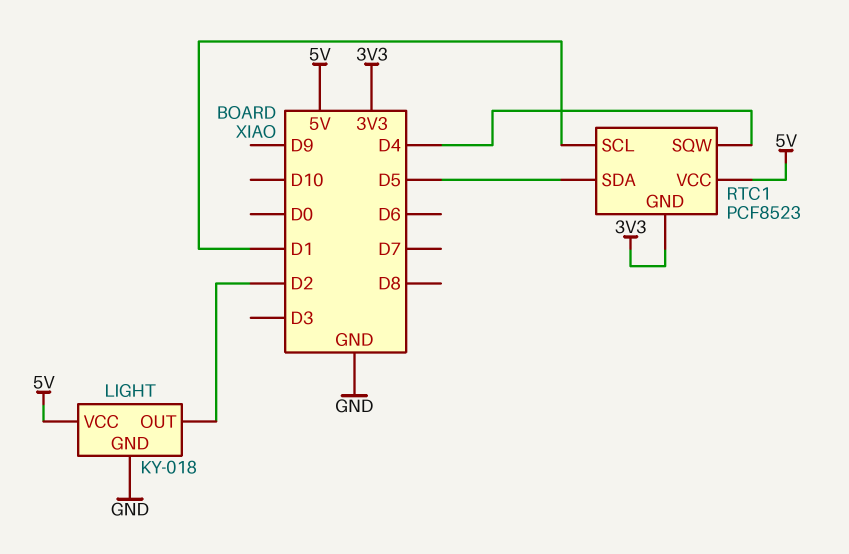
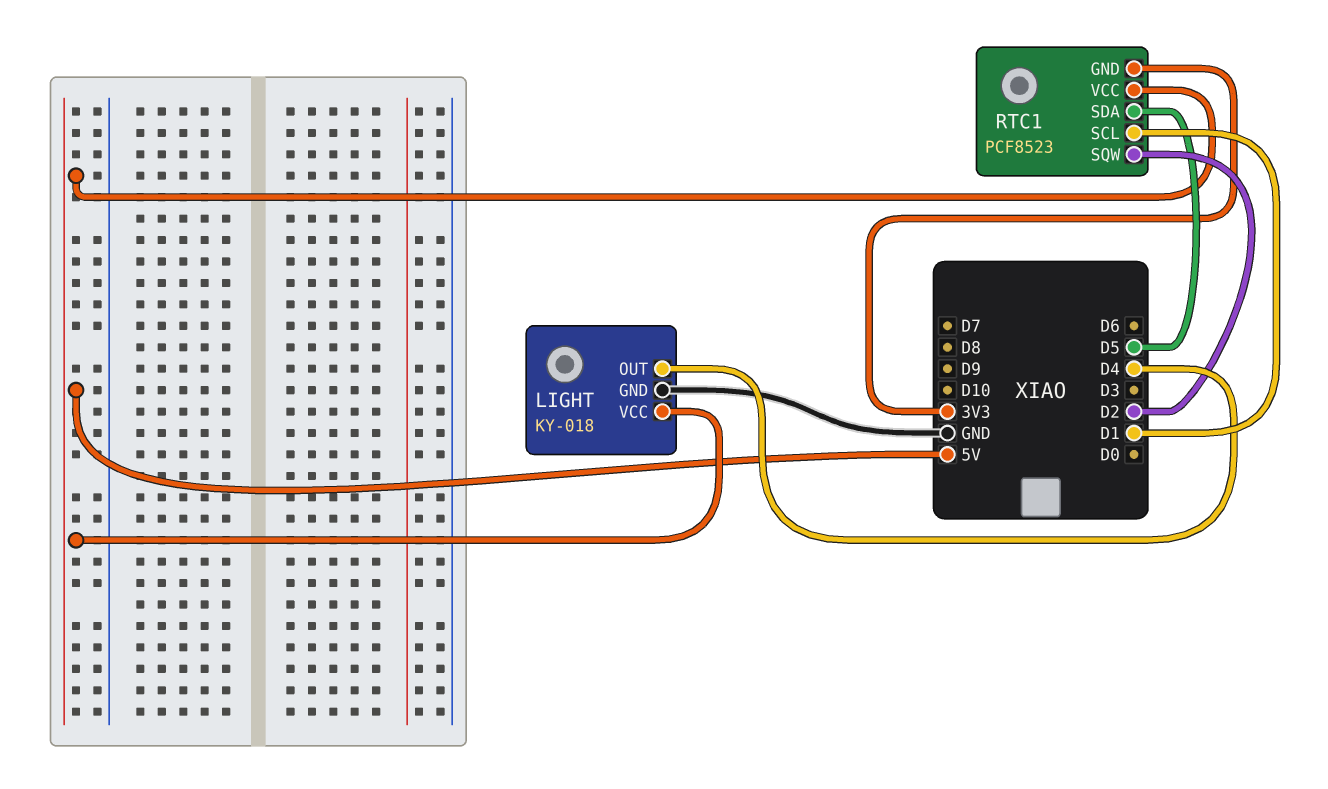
LIGHT pin OUT: D2 -> D4
RTC1 pin SQW: D4 -> D2

